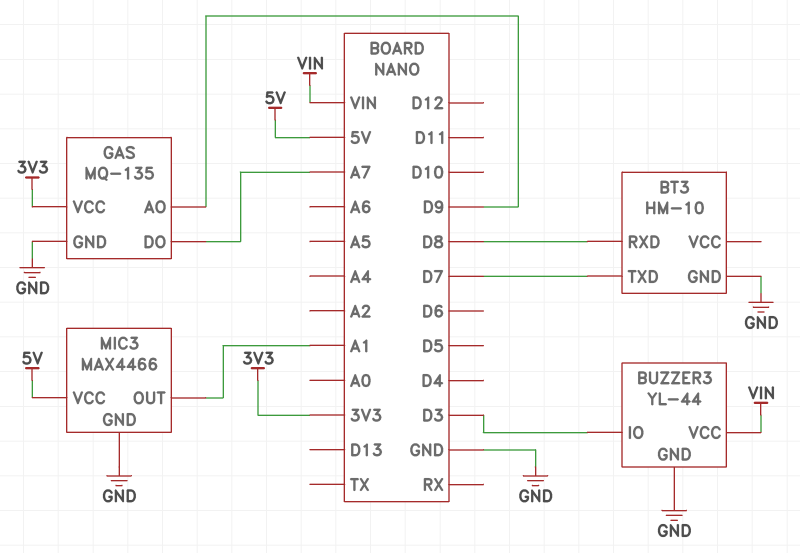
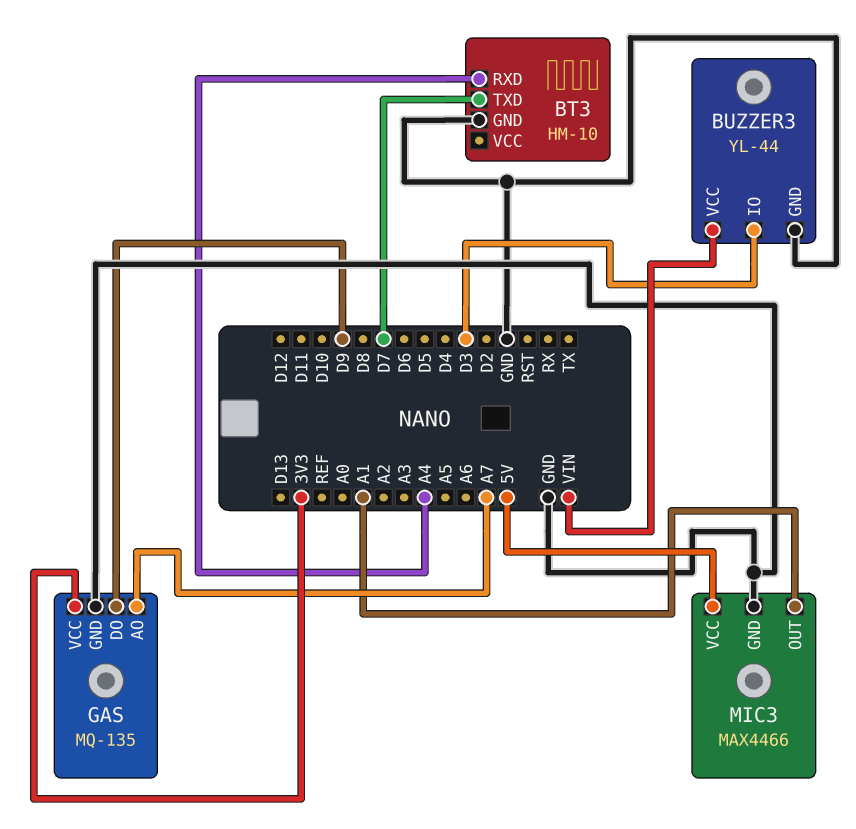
BT3 pin RXD: D8 -> A4
GAS pin AO: D9 -> A7
GAS pin DO: A7 -> D9

